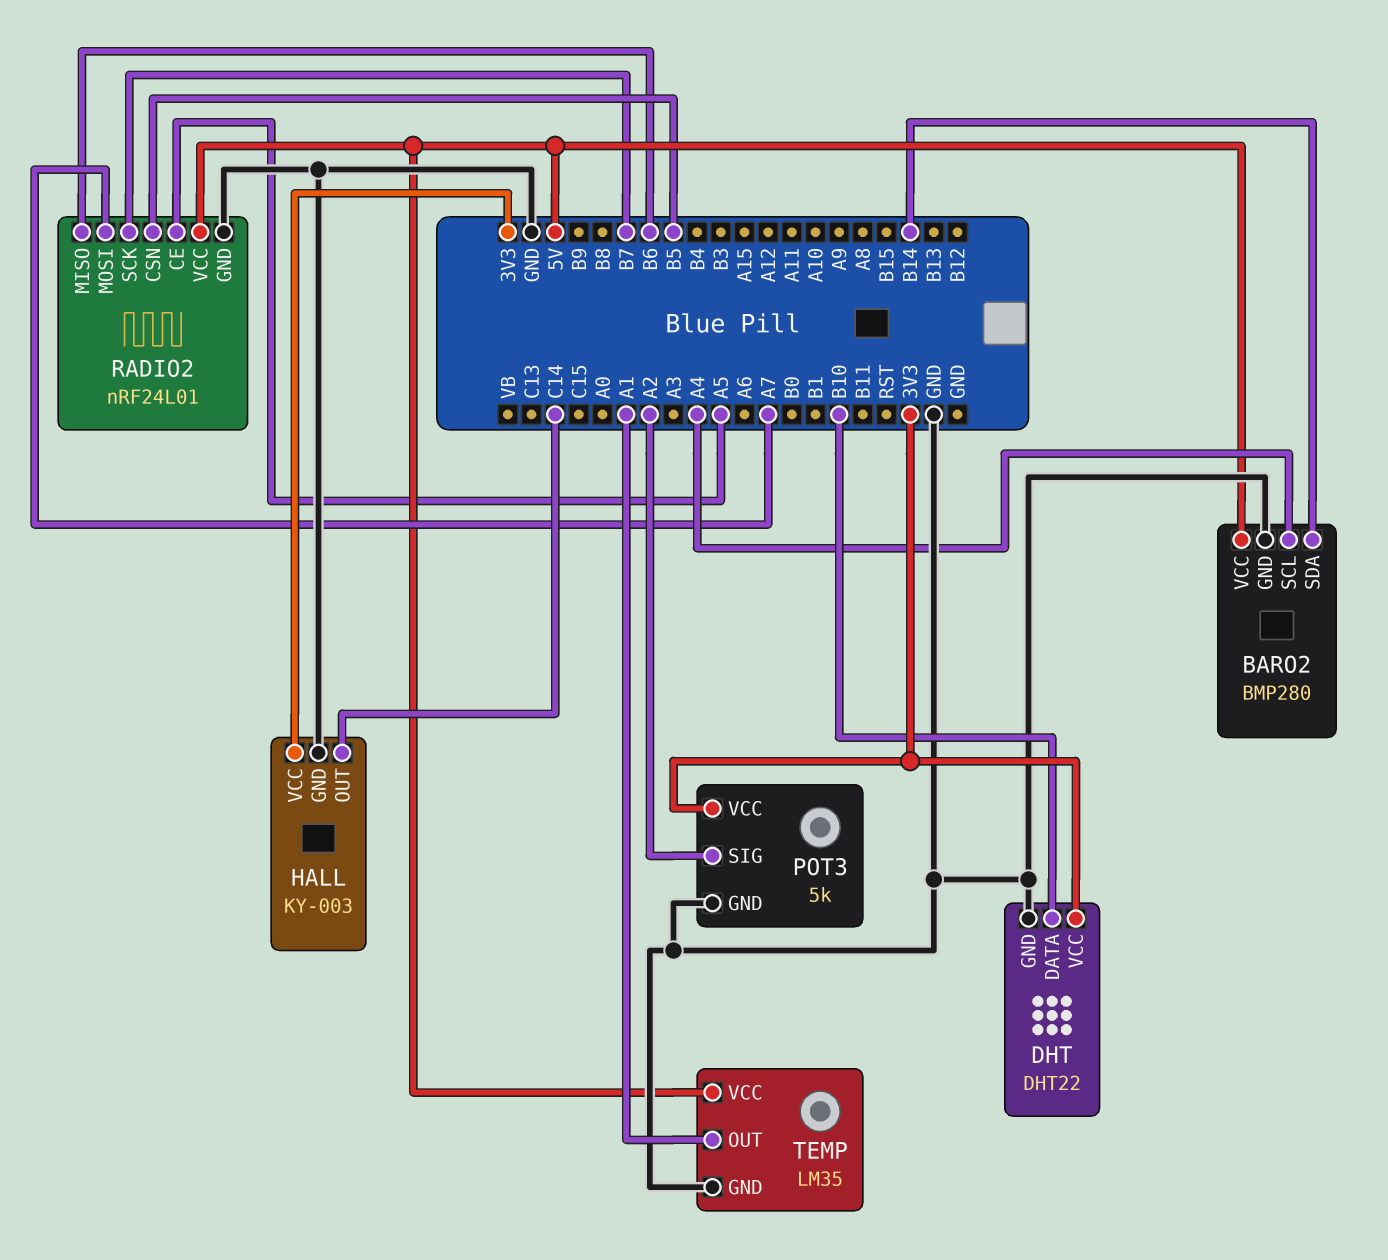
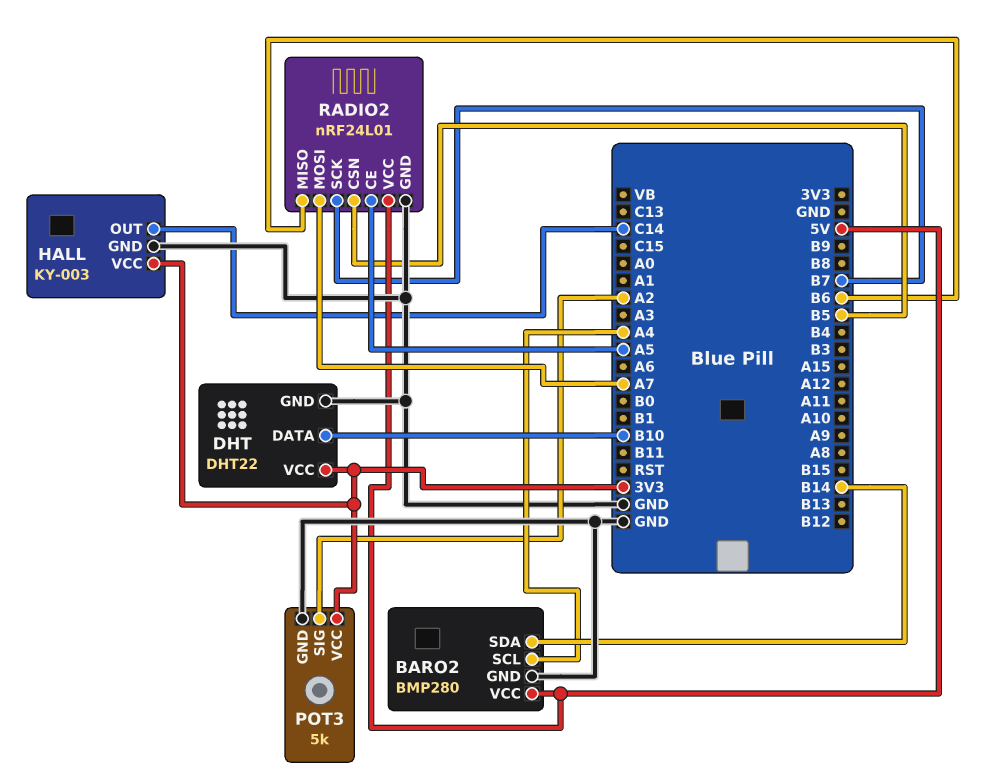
TEMP: LM35 -> none
TEMP pin GND: GND -> none
TEMP pin OUT: A1 -> none
TEMP pin VCC: 5V -> none

